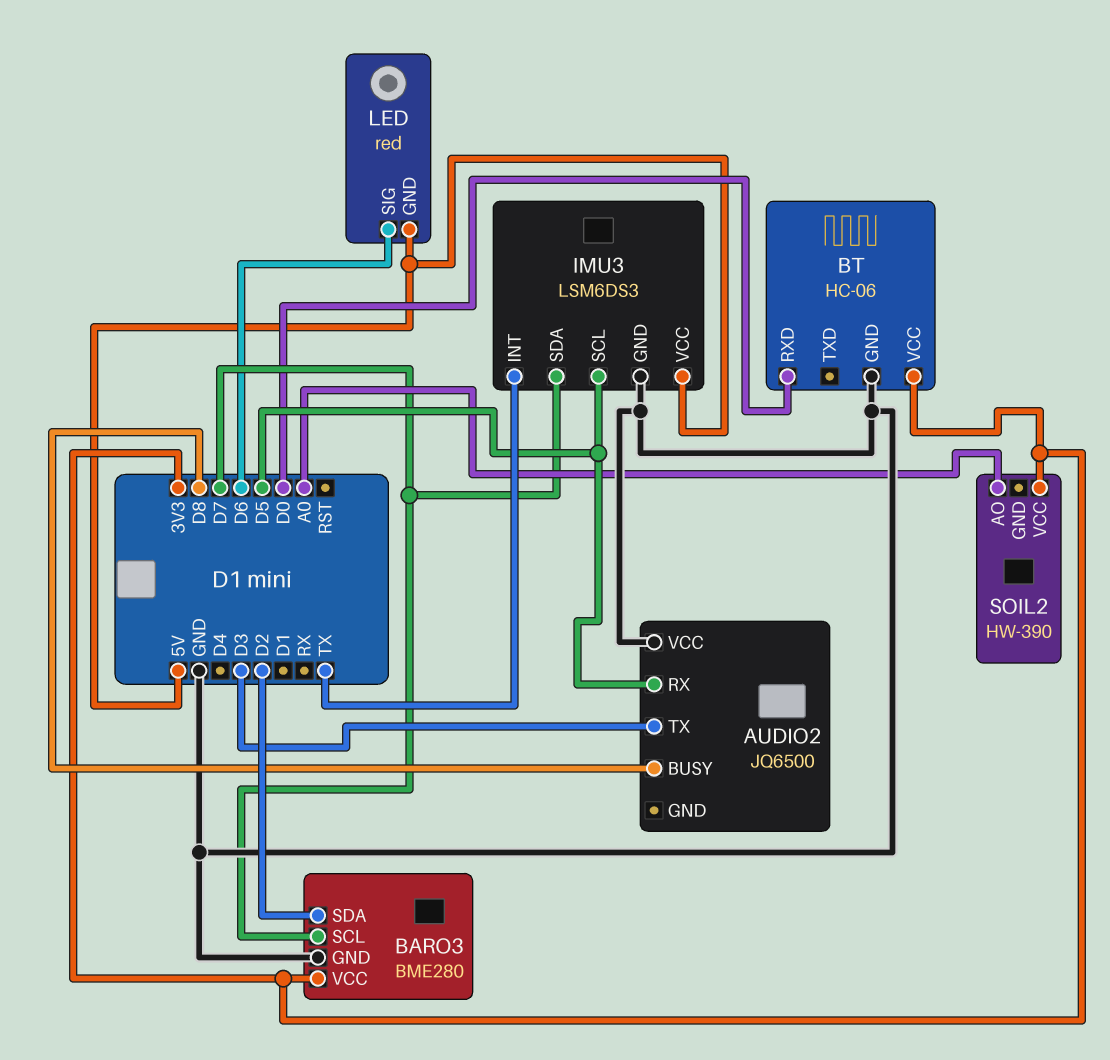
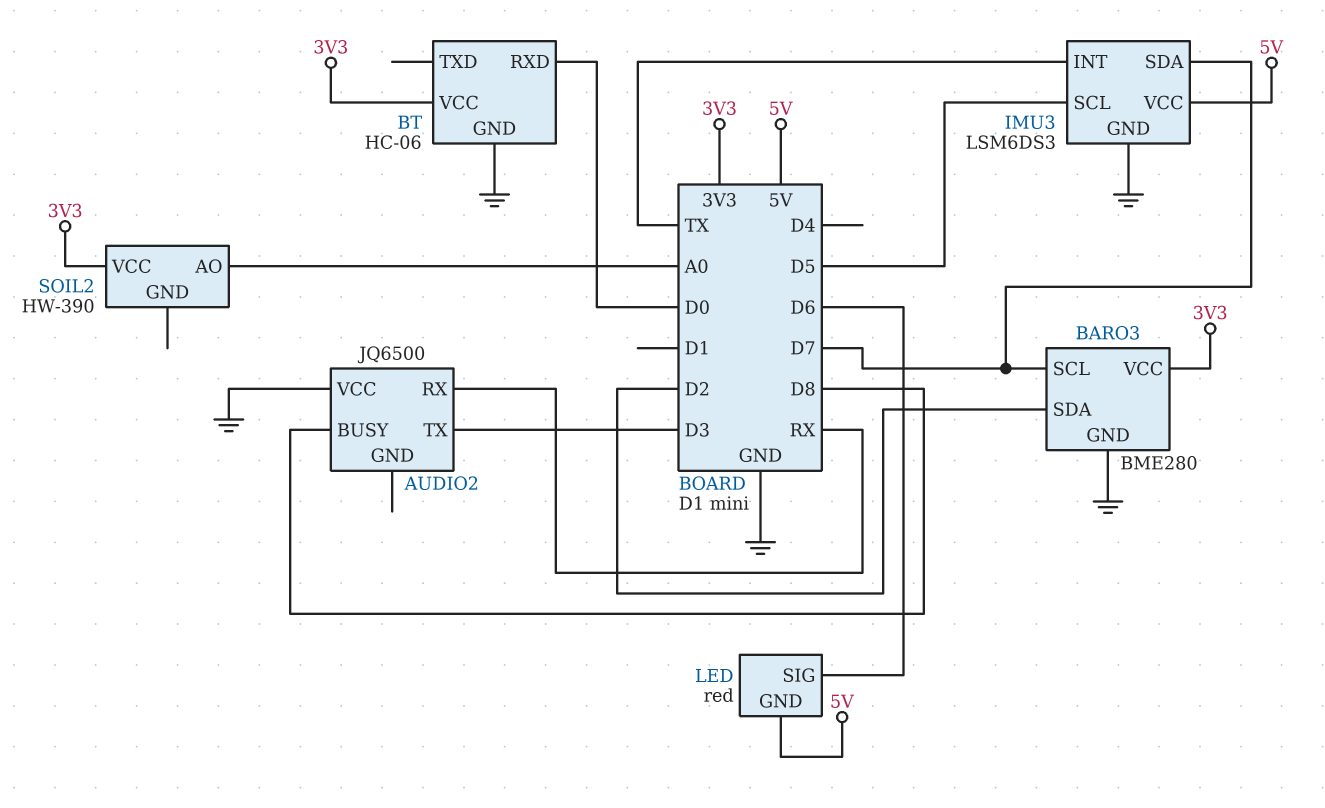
AUDIO2 pin RX: D5 -> RX

